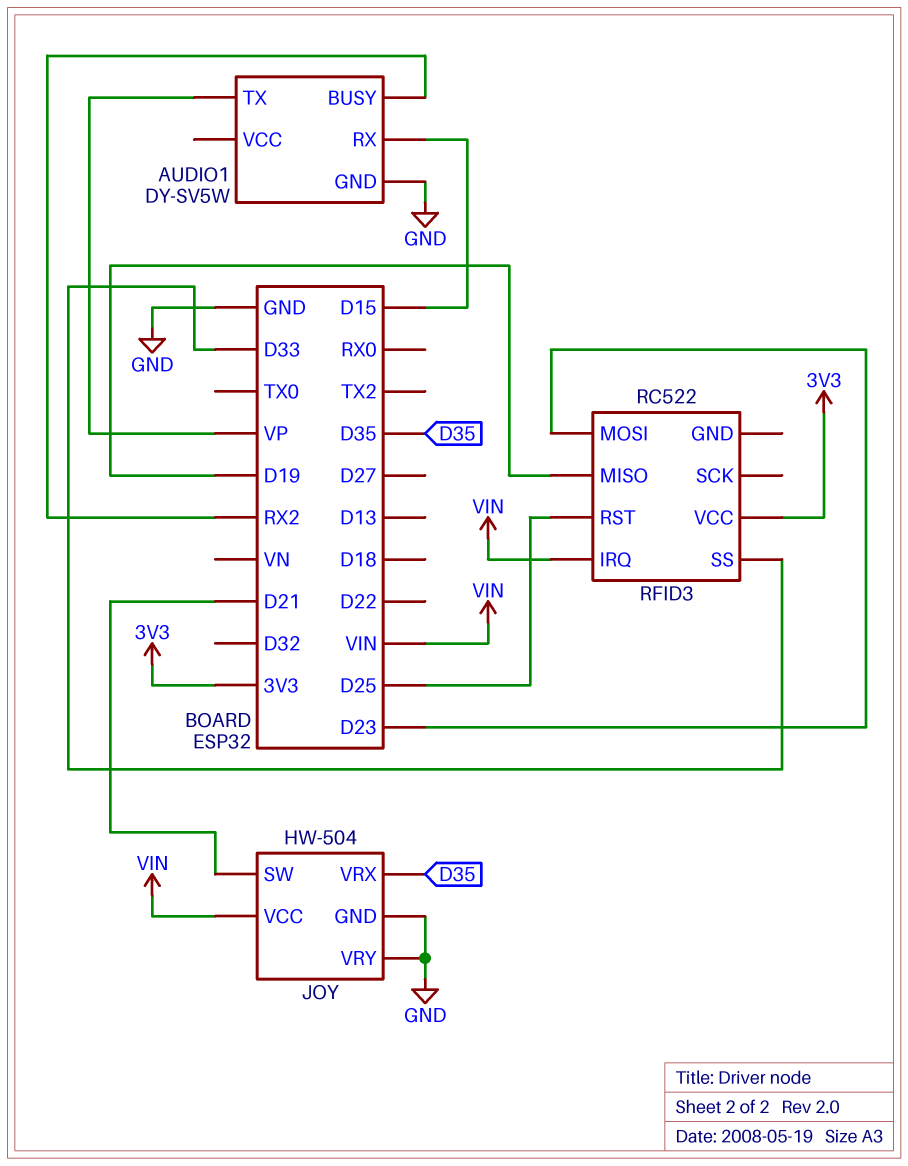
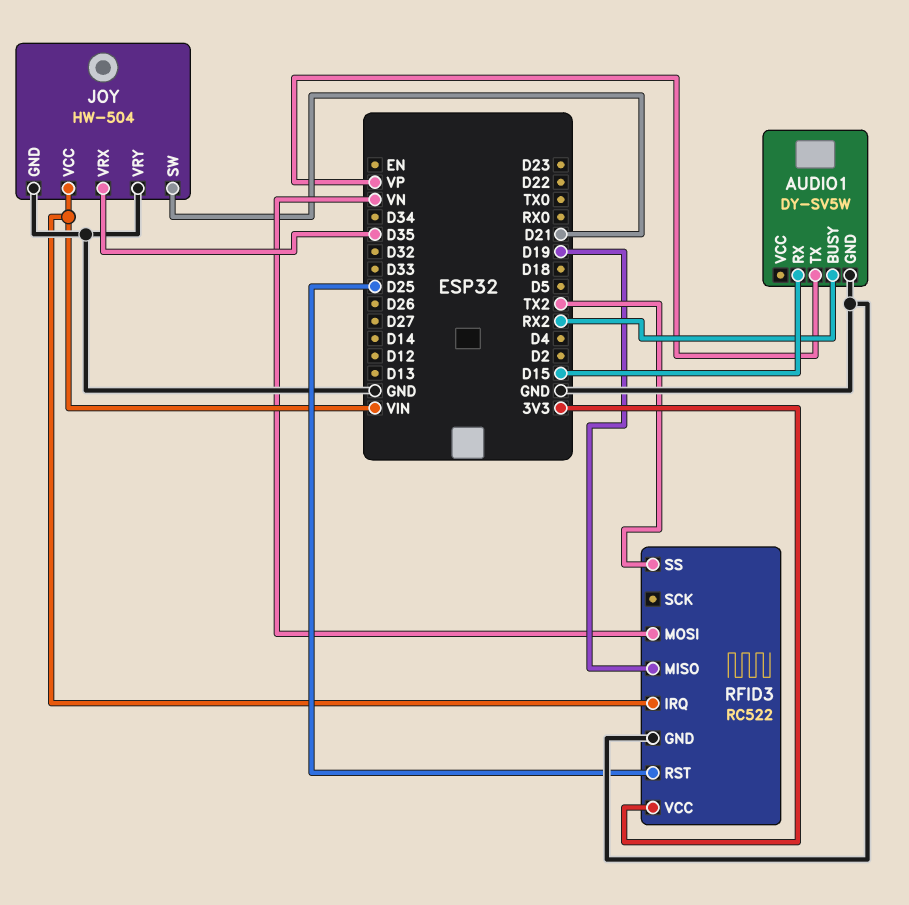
RFID3 pin GND: none -> GND
RFID3 pin MOSI: D23 -> VN
RFID3 pin SS: D33 -> TX2

